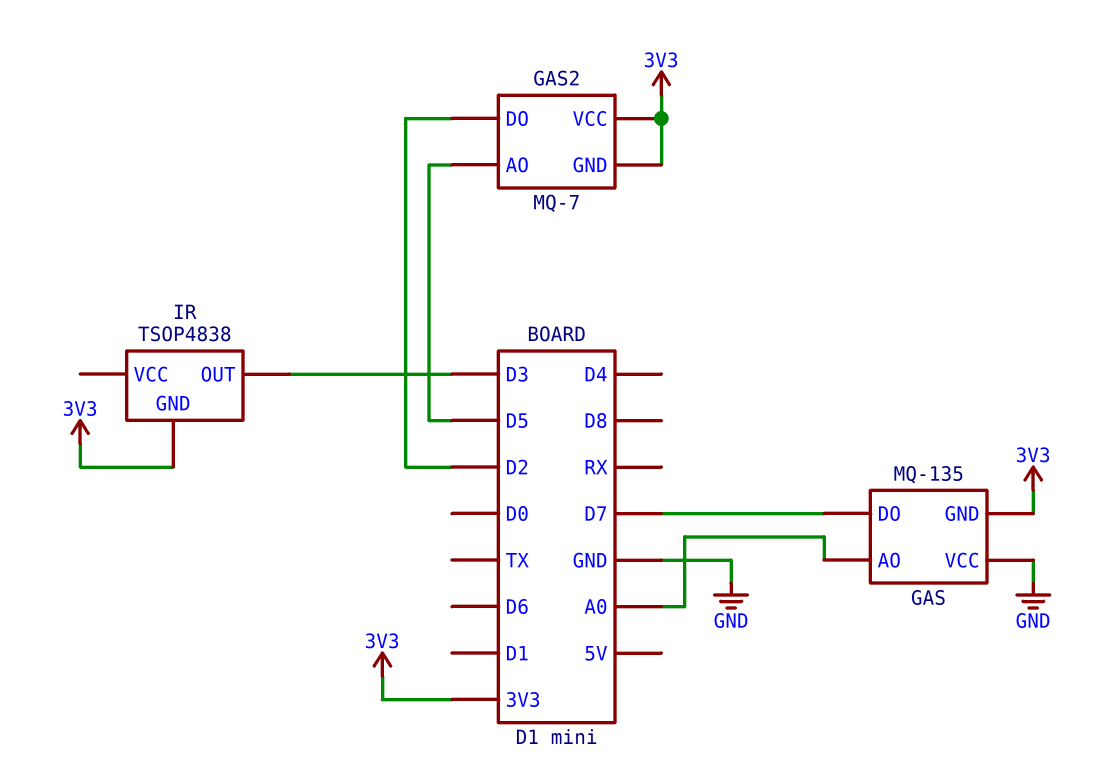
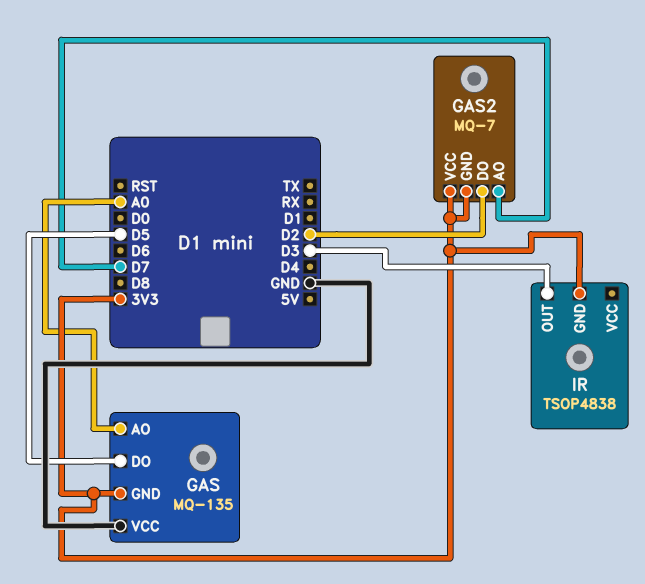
GAS pin DO: D7 -> D5
GAS2 pin AO: D5 -> D7

